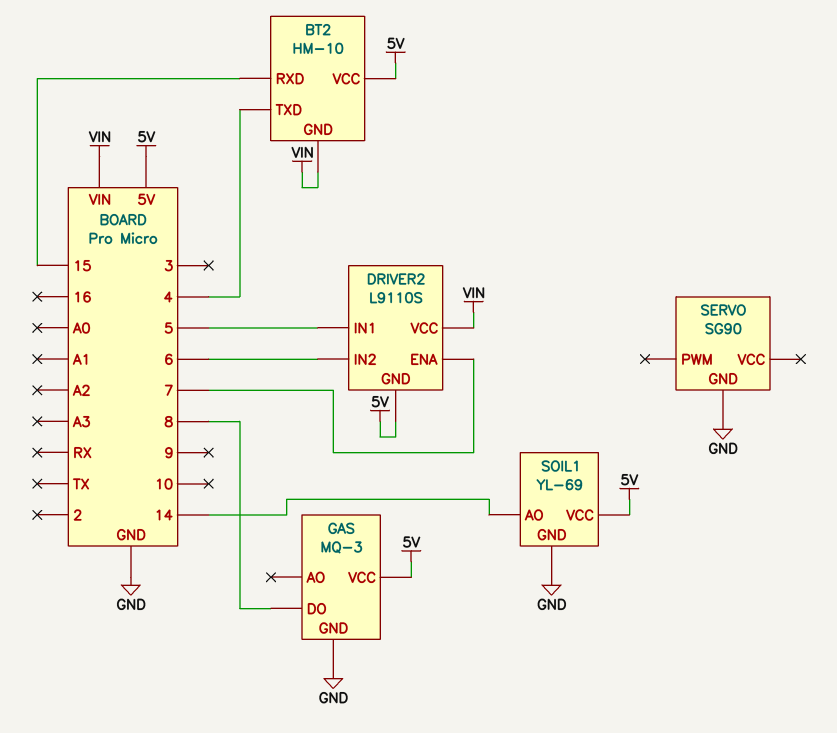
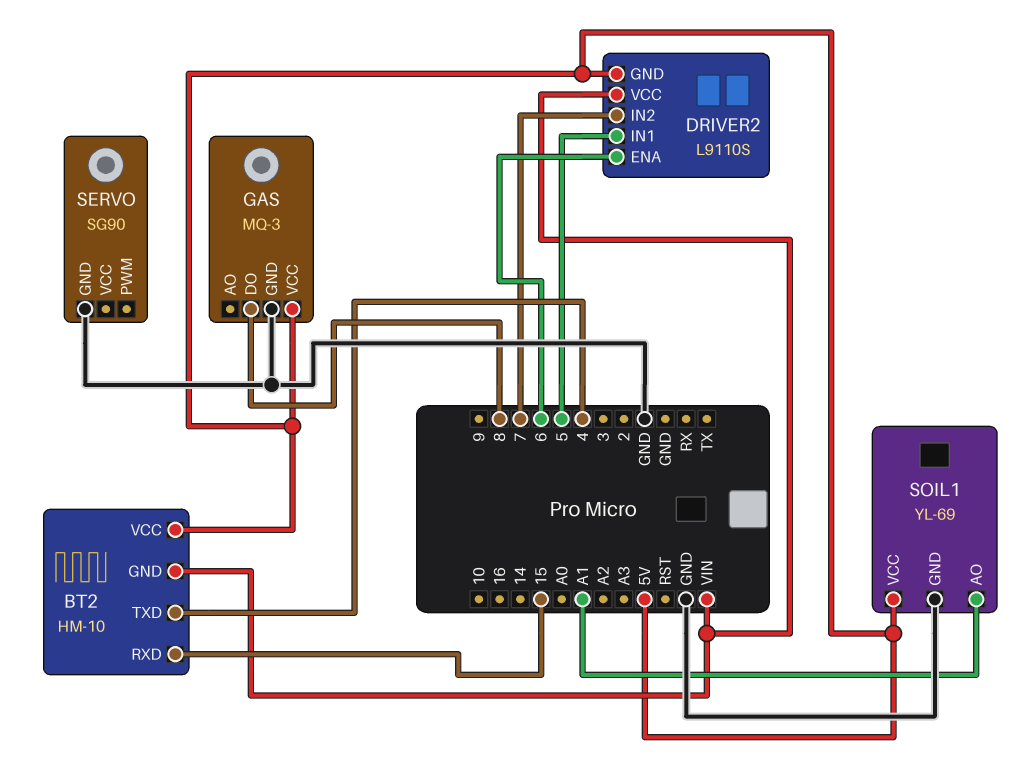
DRIVER2 pin ENA: 7 -> 6
DRIVER2 pin IN2: 6 -> 7
SOIL1 pin AO: 14 -> A1

